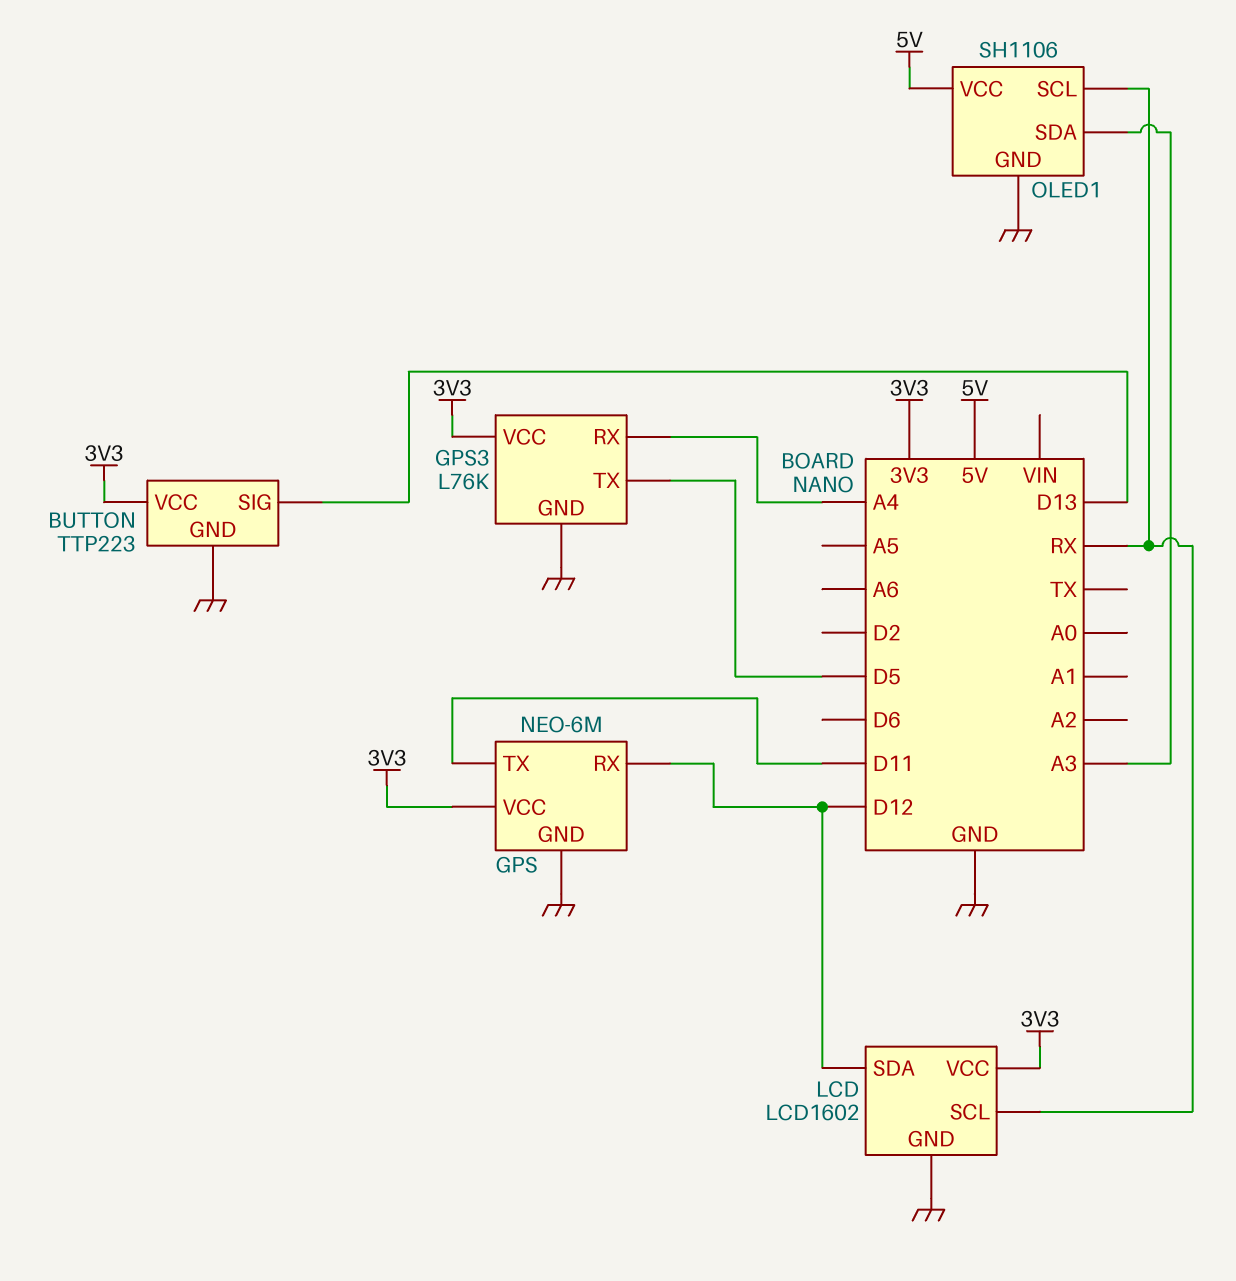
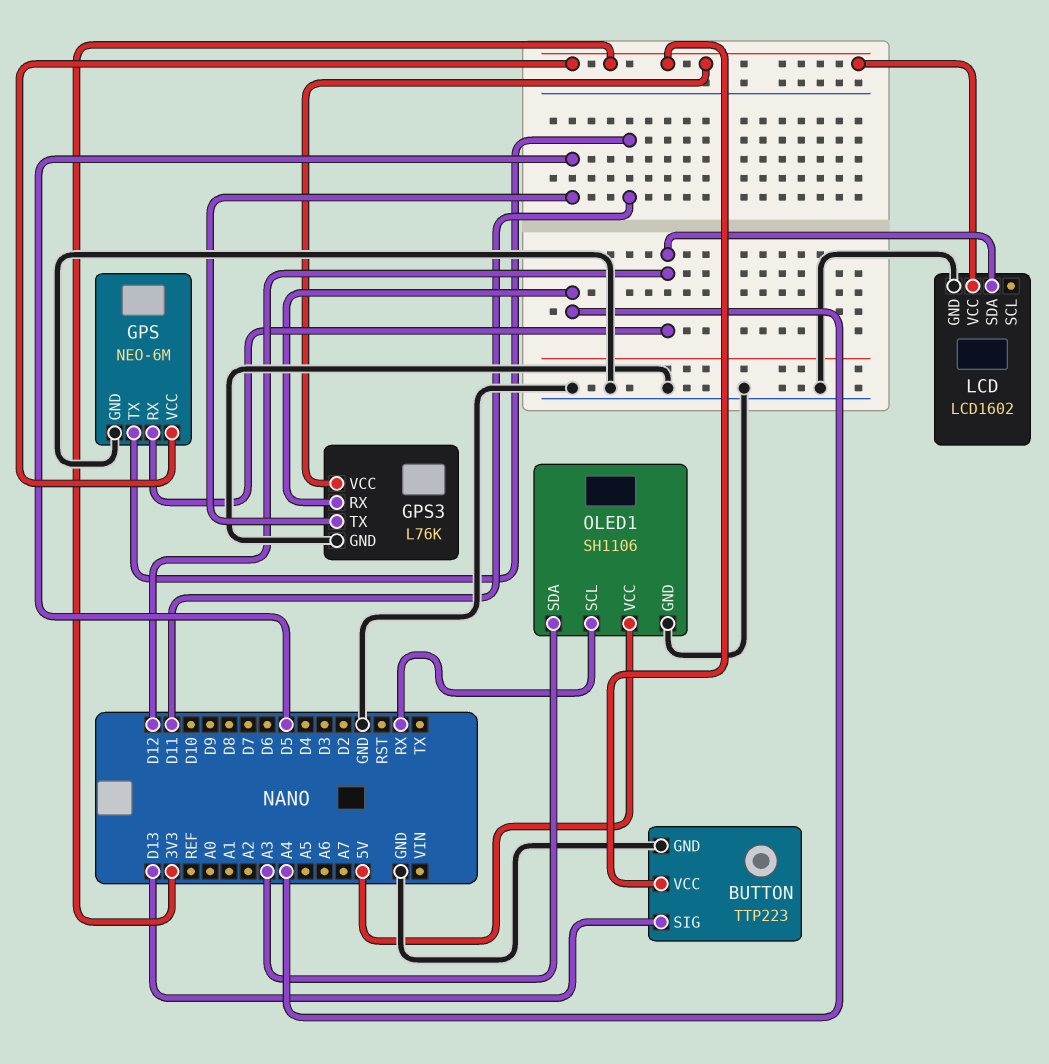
LCD pin SCL: RX -> none

